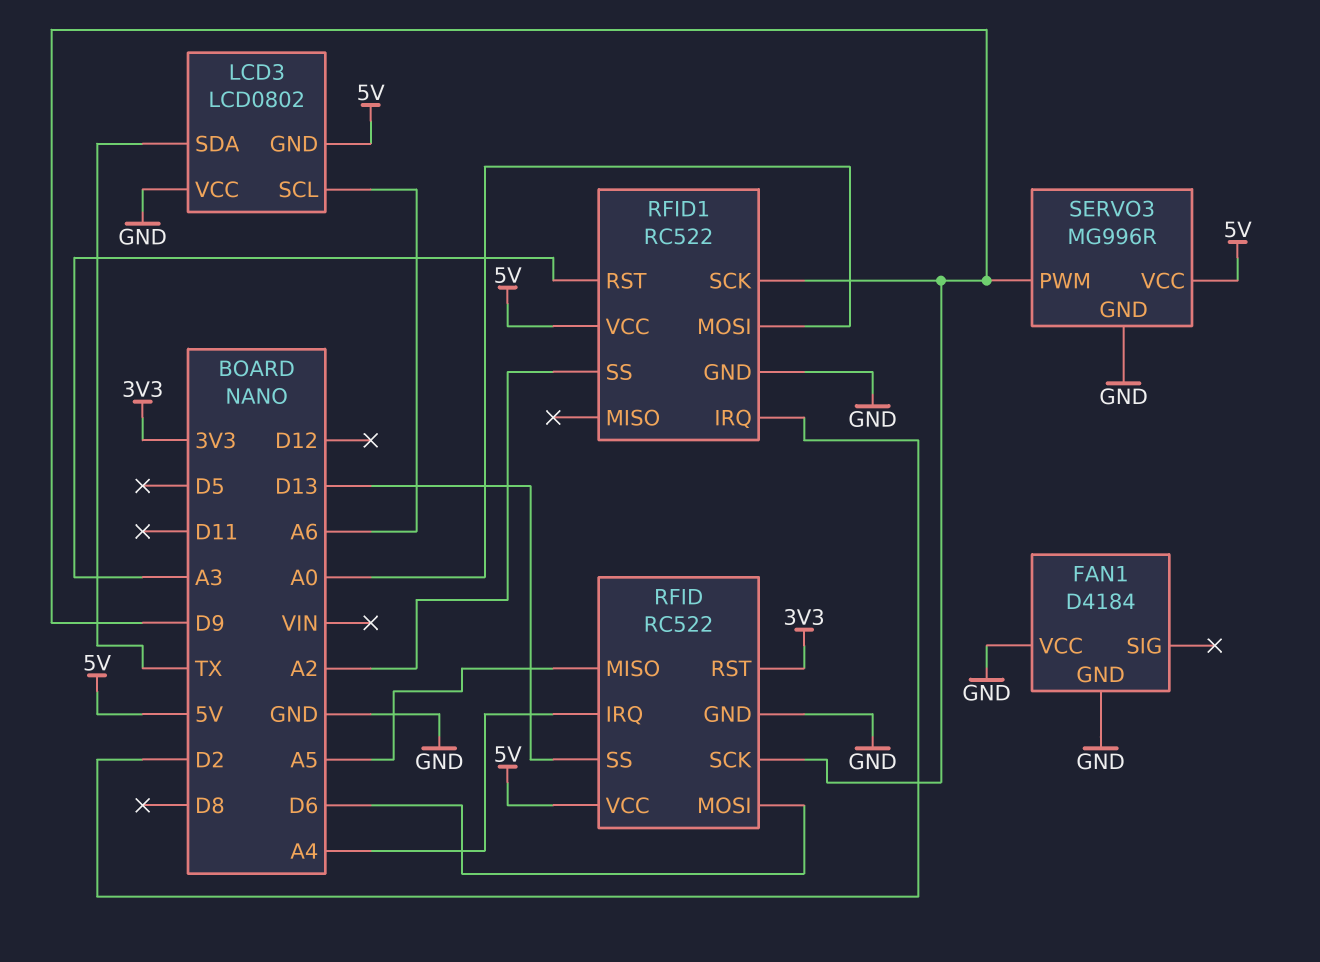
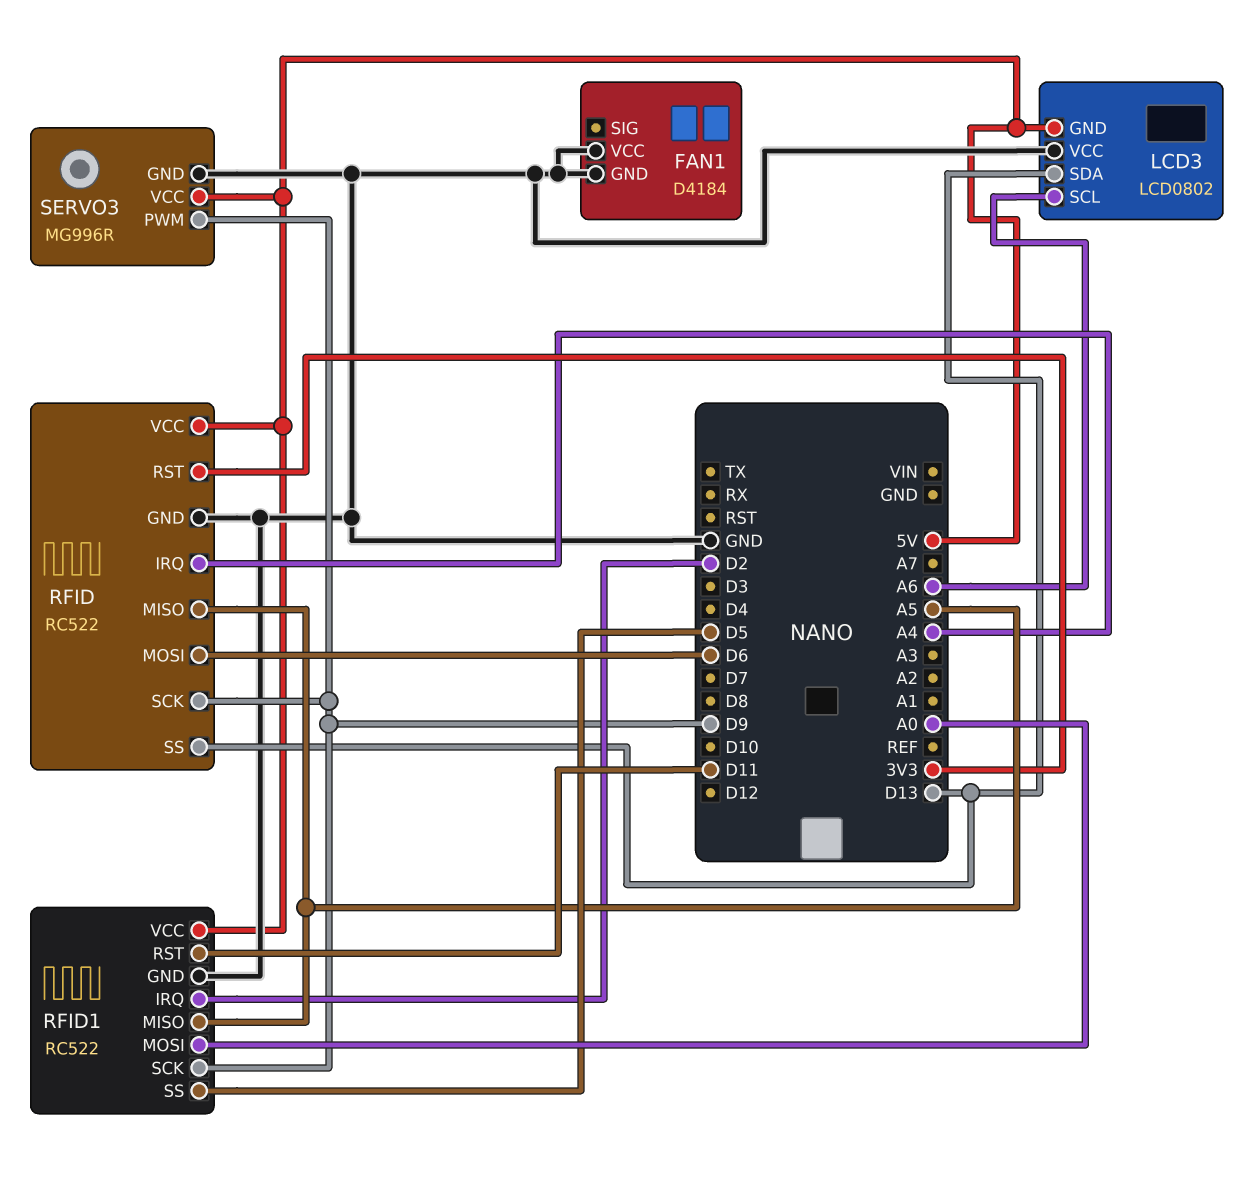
LCD3 pin SDA: TX -> D13
RFID1 pin MISO: none -> A5
RFID1 pin RST: A3 -> D11
RFID1 pin SS: A2 -> D5

